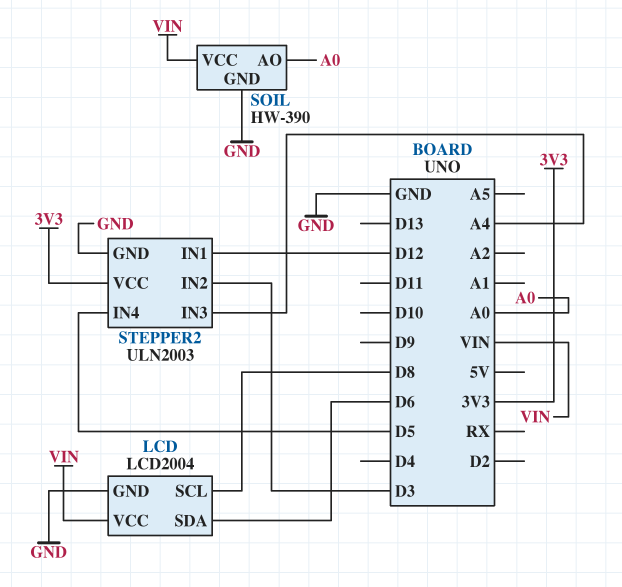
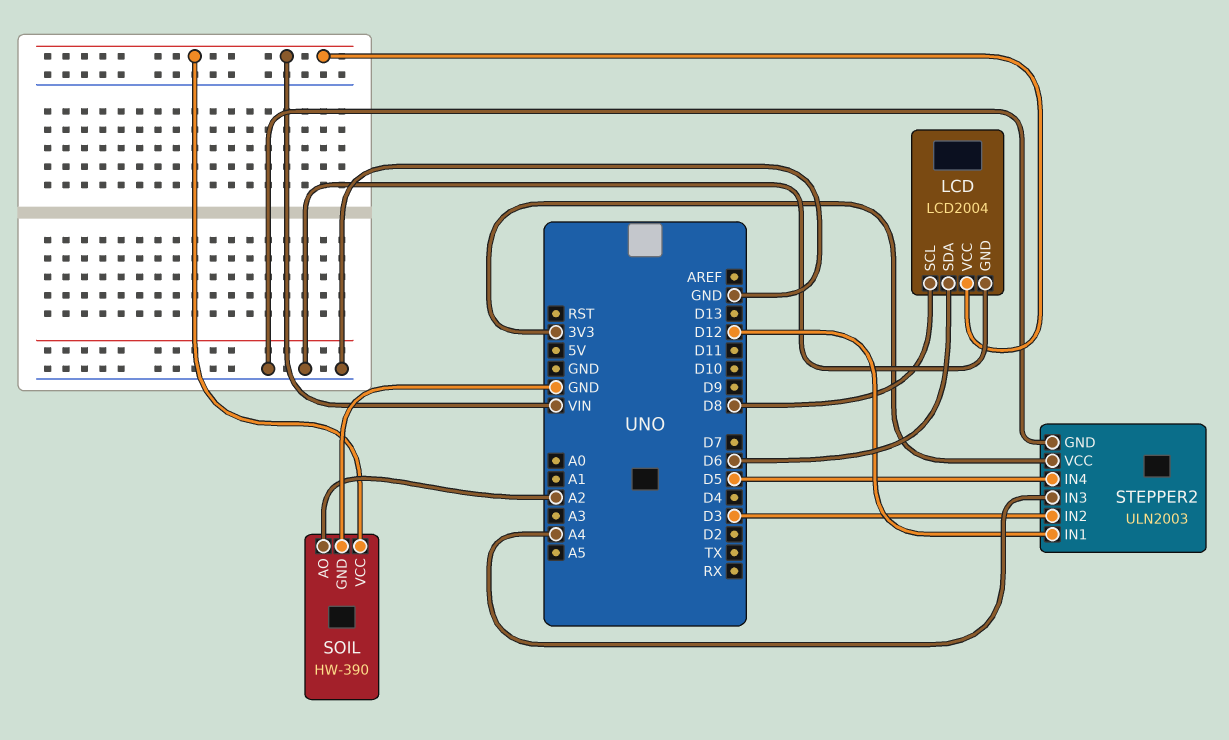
SOIL pin AO: A0 -> A2

